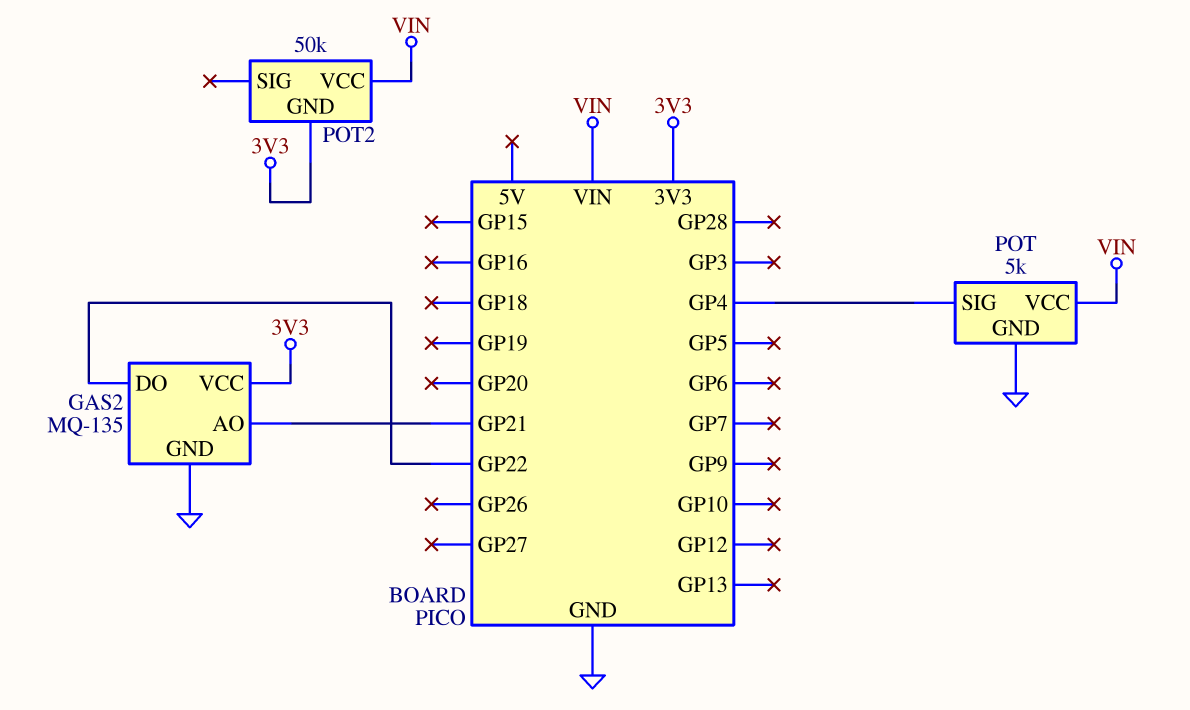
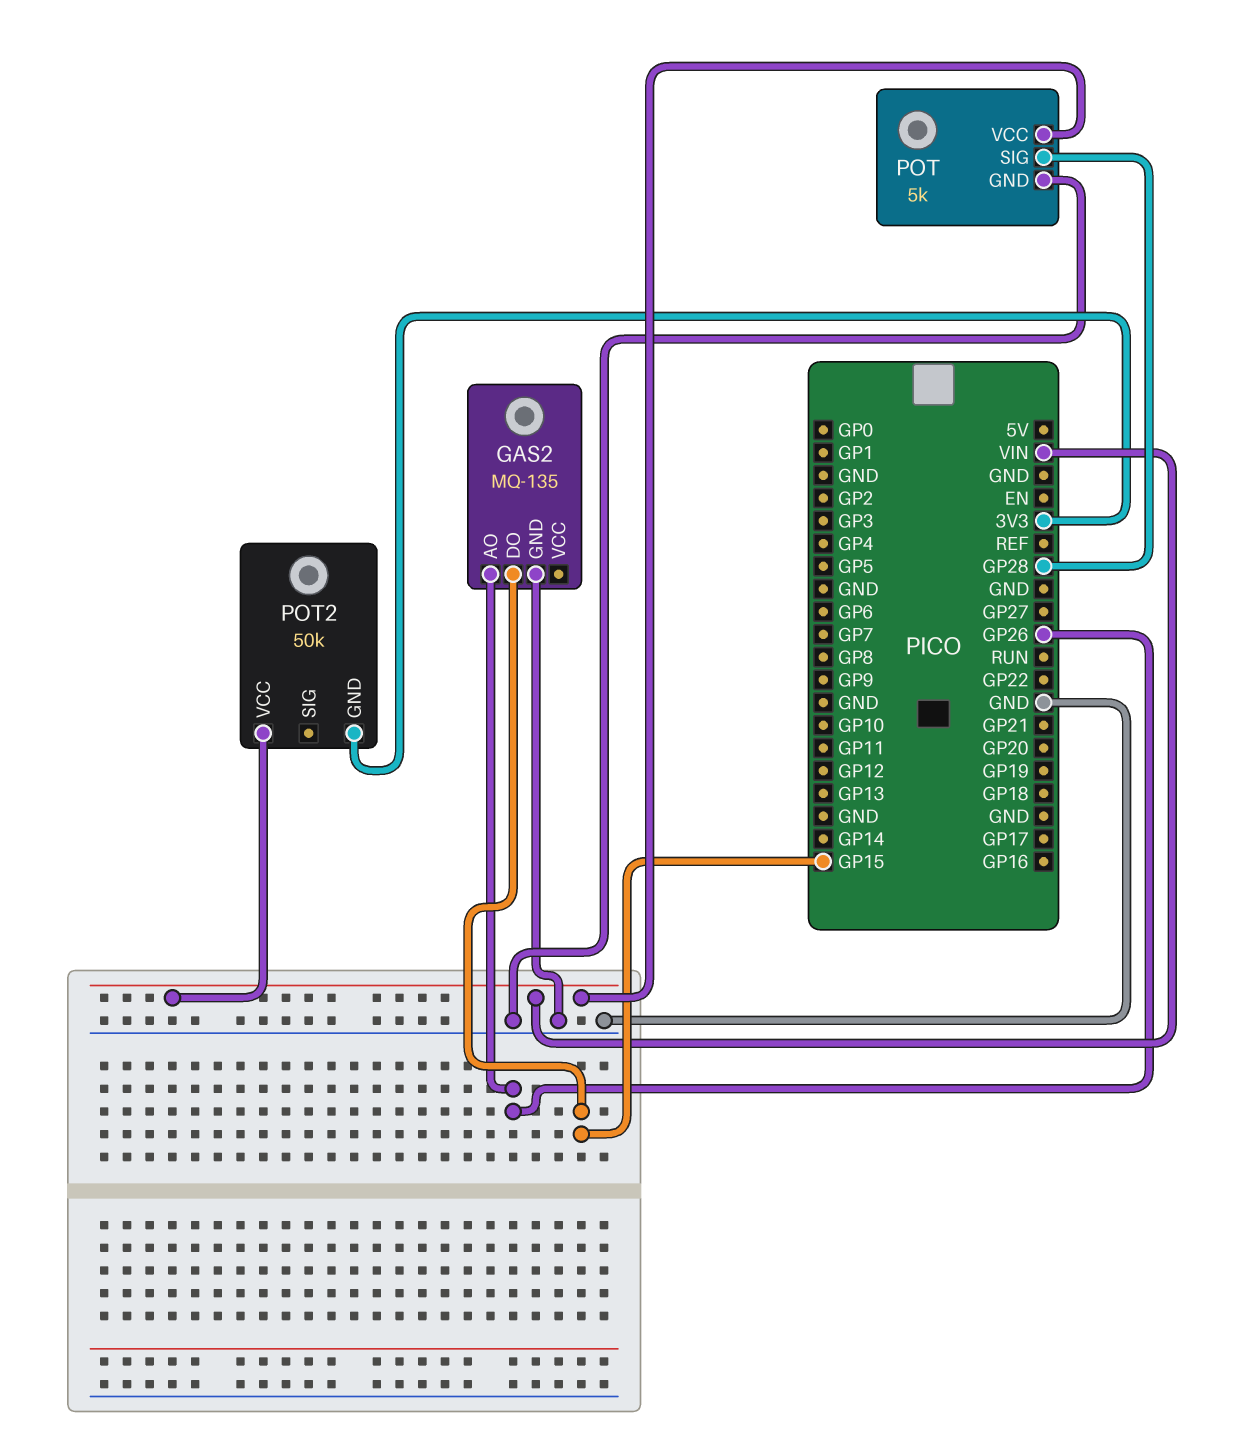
GAS2 pin AO: GP21 -> GP26
GAS2 pin DO: GP22 -> GP15
GAS2 pin VCC: 3V3 -> none
POT pin SIG: GP4 -> GP28

